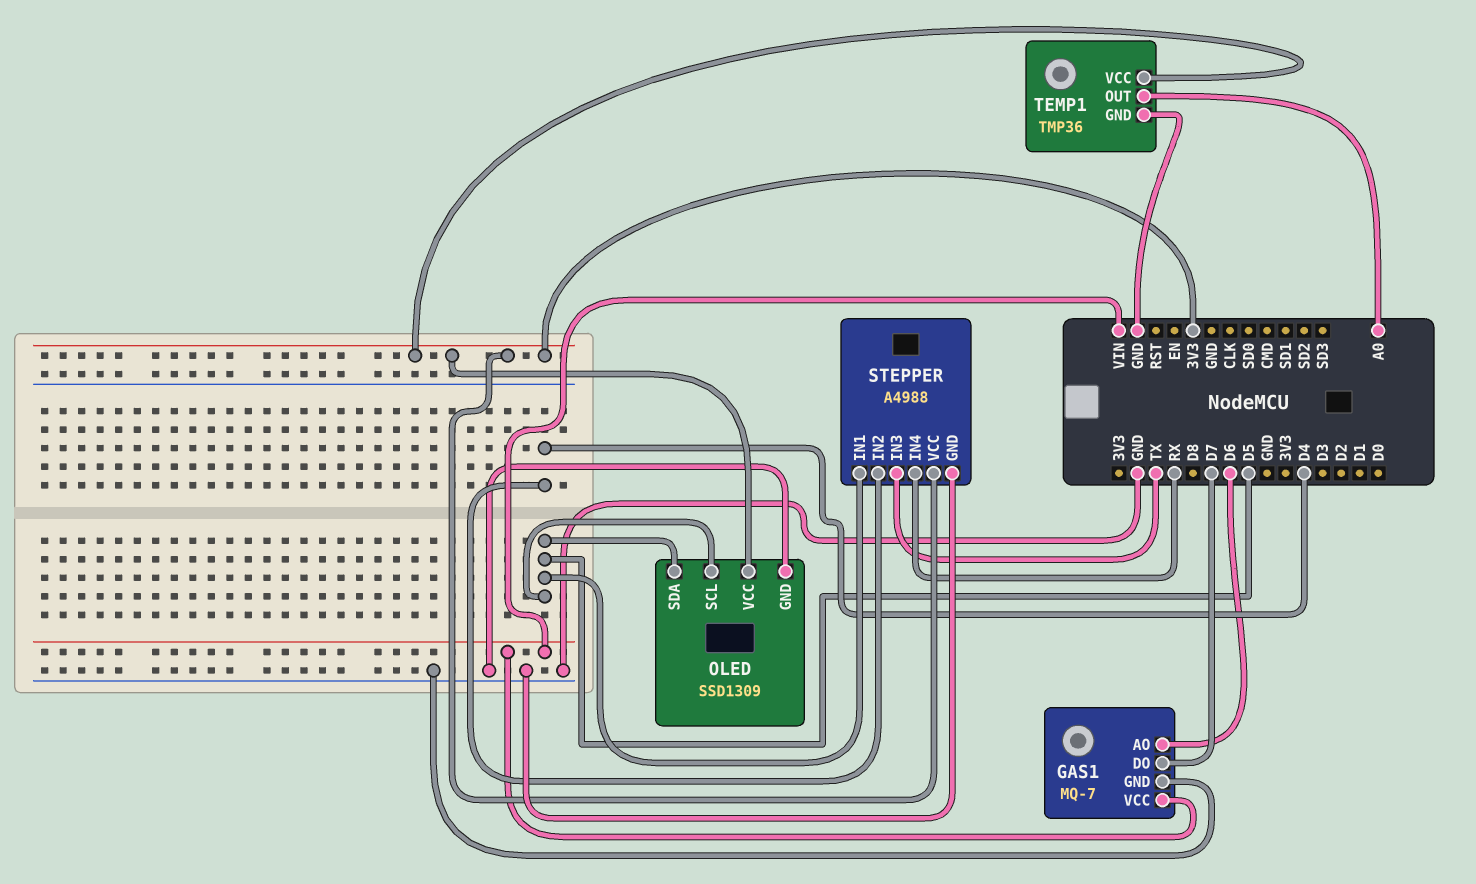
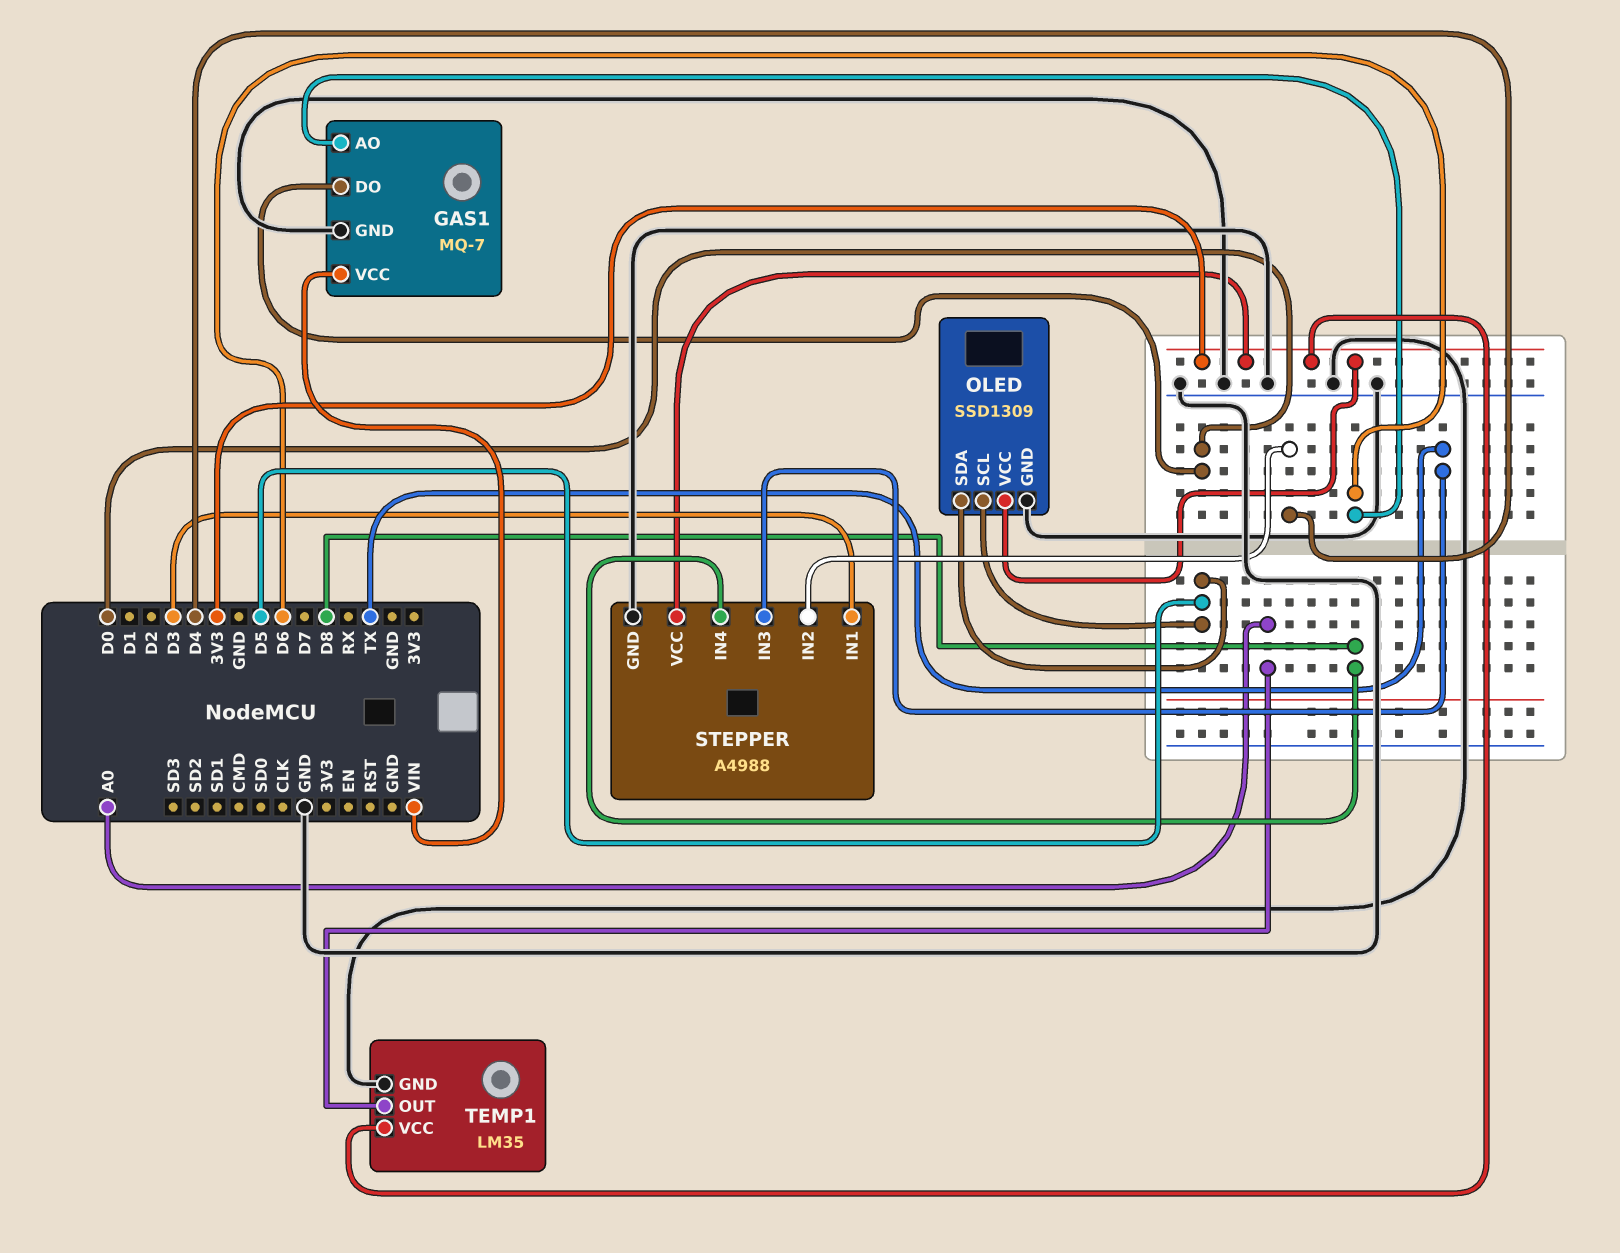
GAS1 pin DO: D7 -> D0
STEPPER pin IN1: D5 -> D3
STEPPER pin IN4: RX -> D8
TEMP1: TMP36 -> LM35

